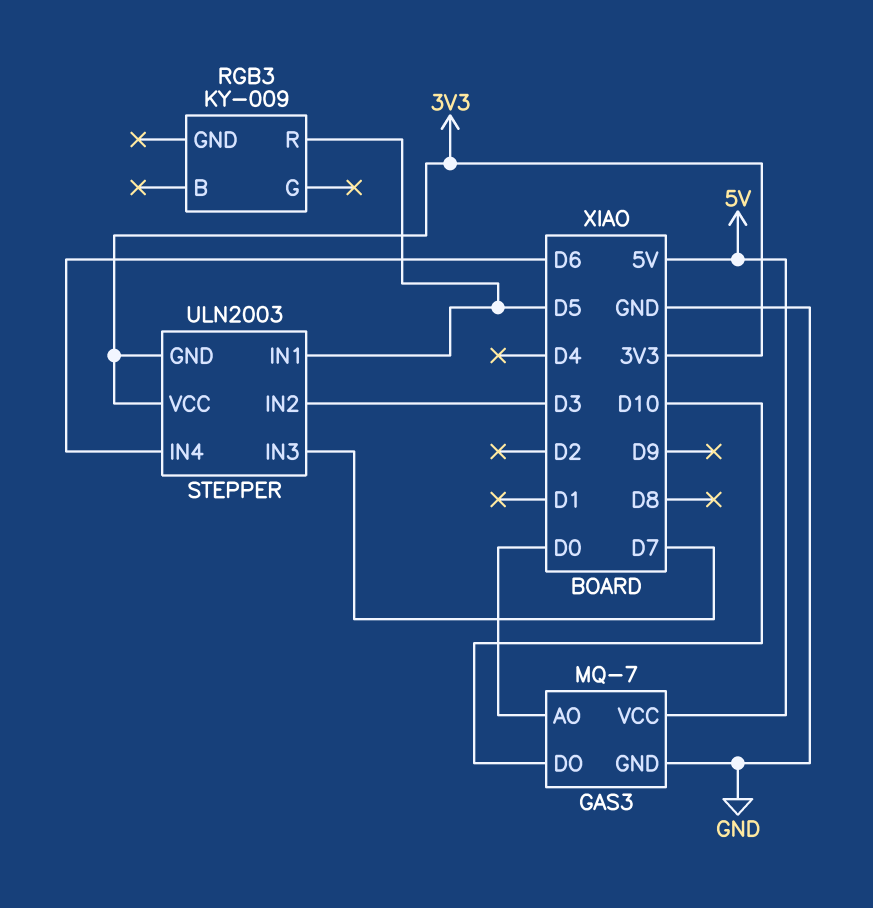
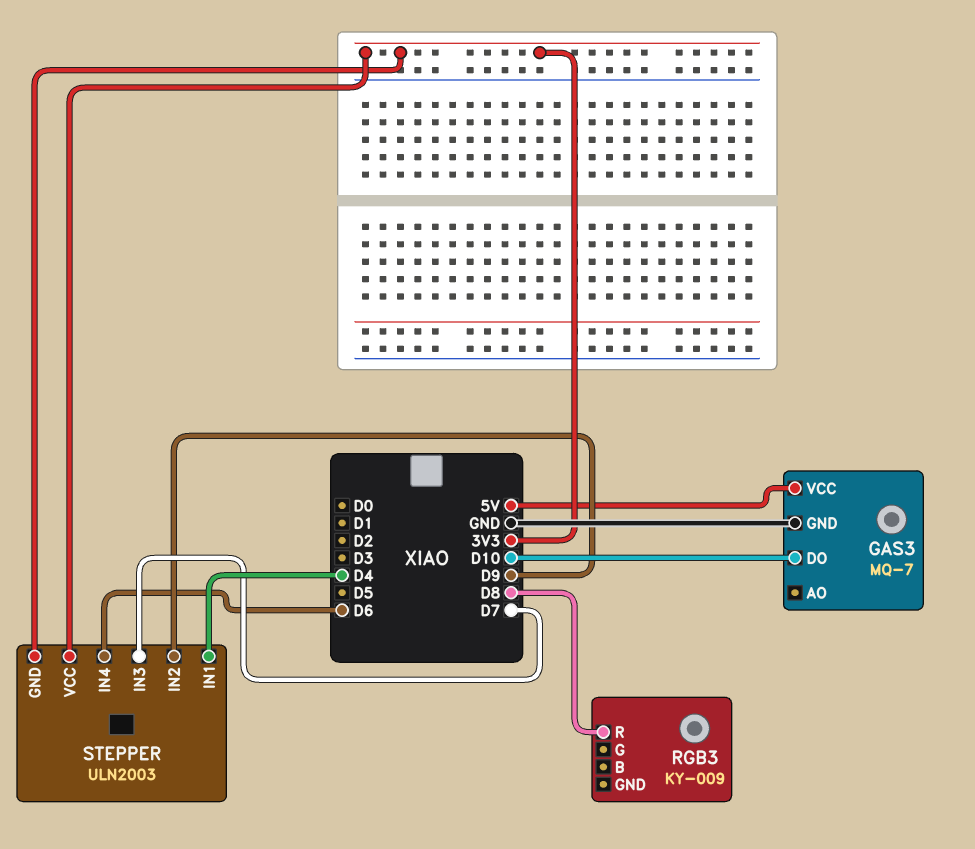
GAS3 pin AO: D0 -> none
RGB3 pin R: D5 -> D8
STEPPER pin IN1: D5 -> D4
STEPPER pin IN2: D3 -> D9

